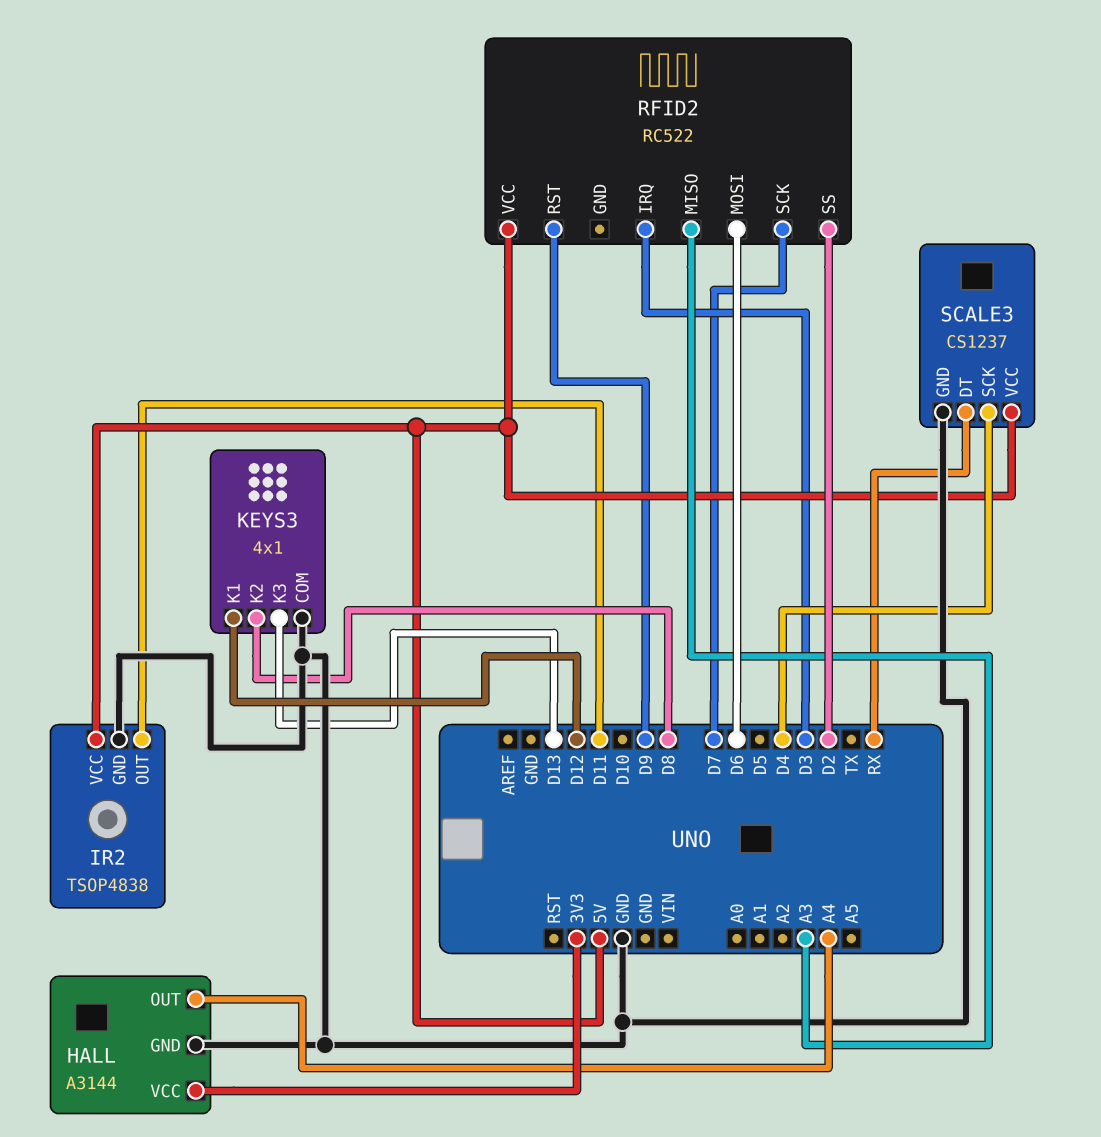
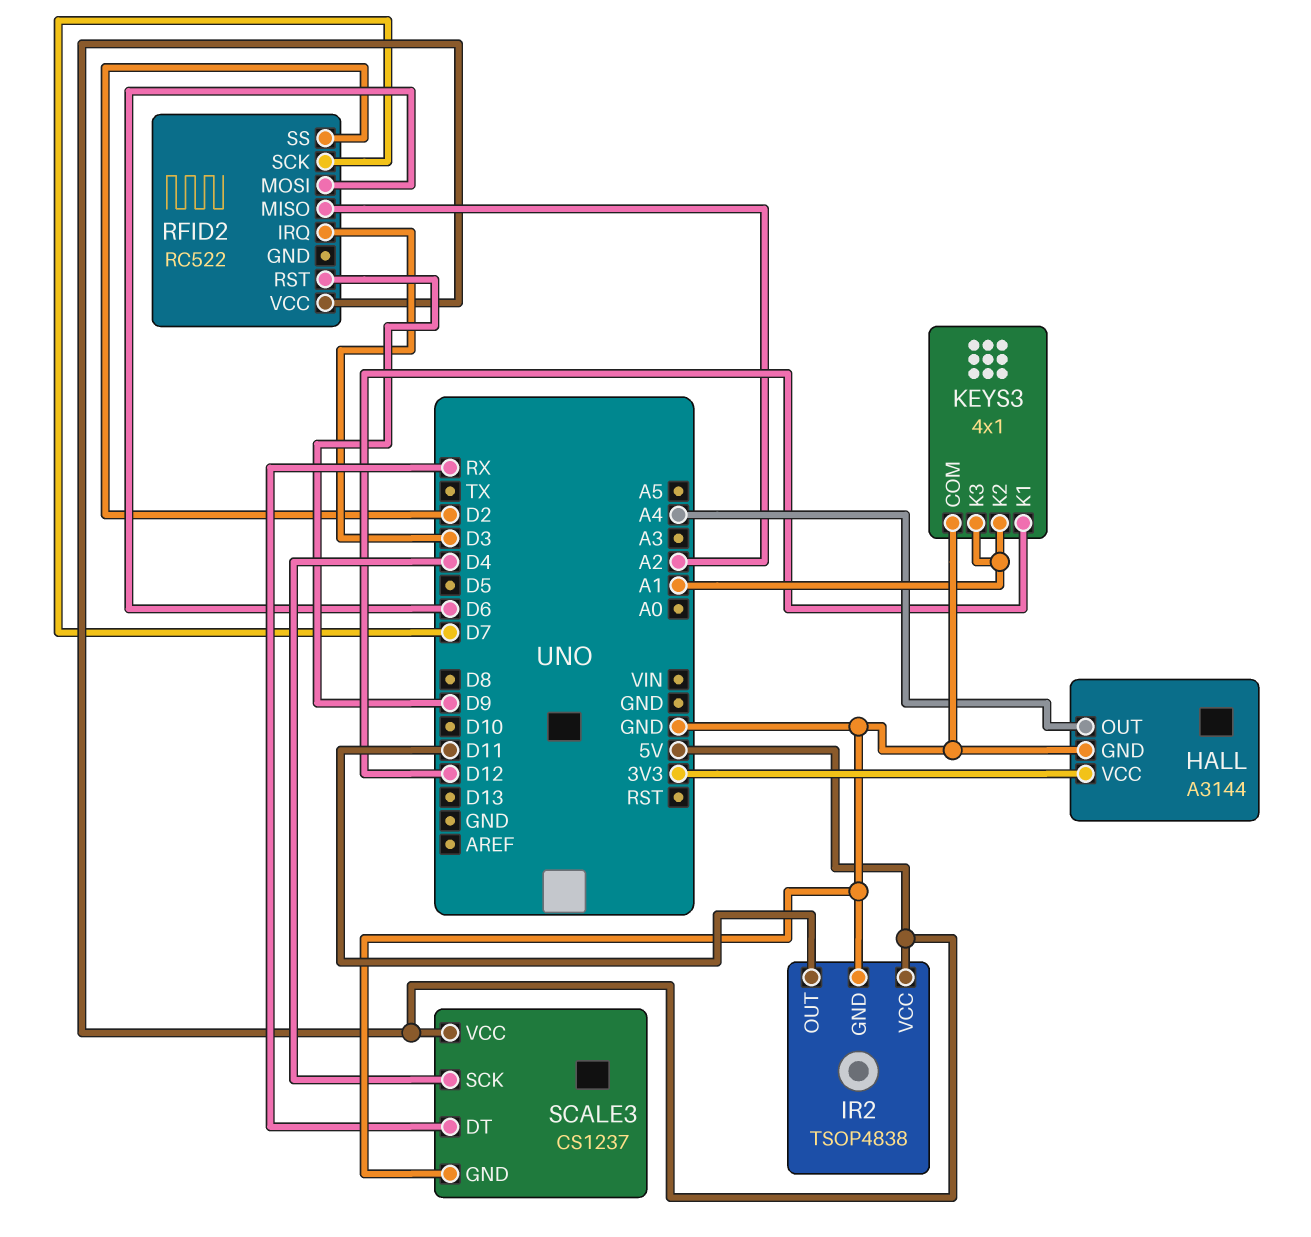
KEYS3 pin K2: D8 -> A1
KEYS3 pin K3: D13 -> A1
RFID2 pin MISO: A3 -> A2

